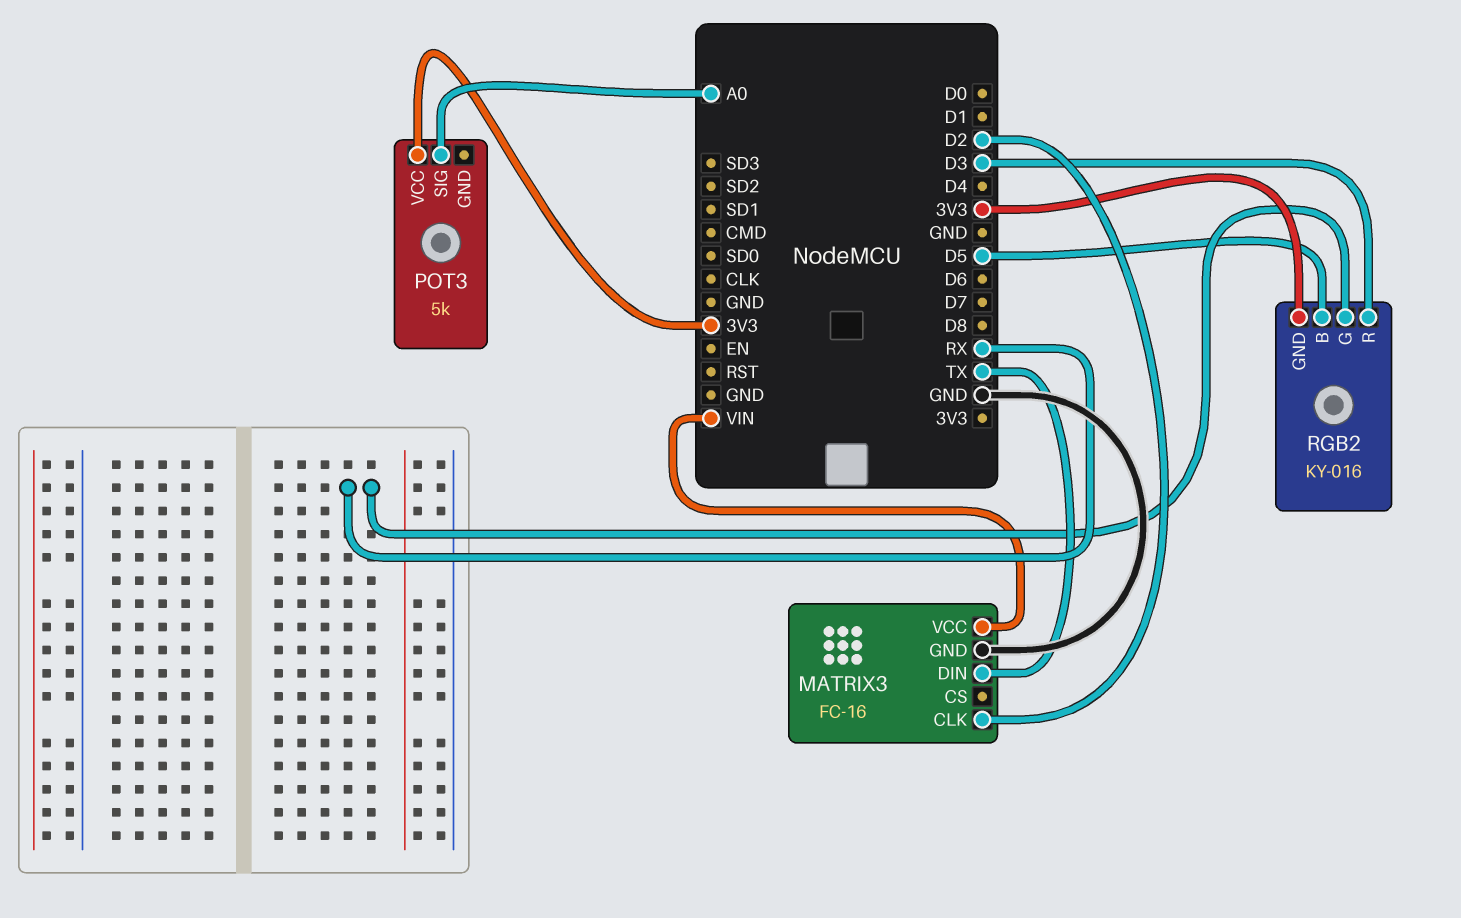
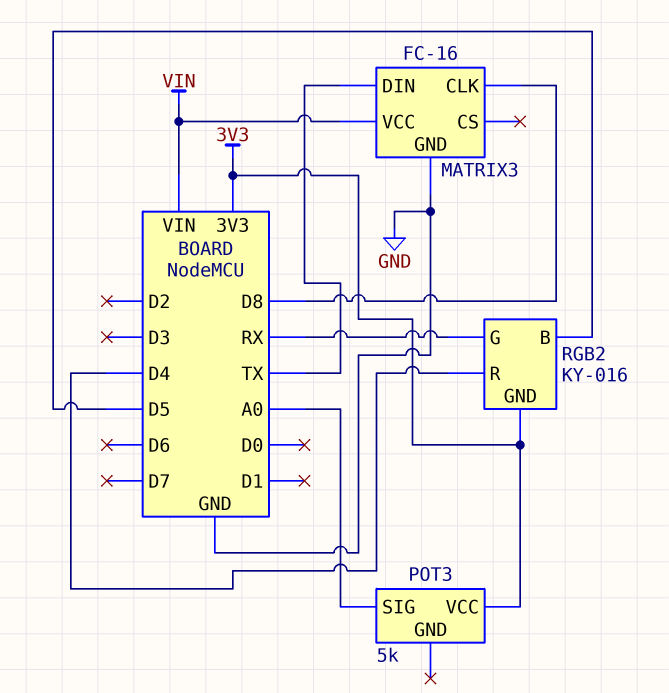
MATRIX3 pin CLK: D2 -> D8
RGB2 pin R: D3 -> D4

